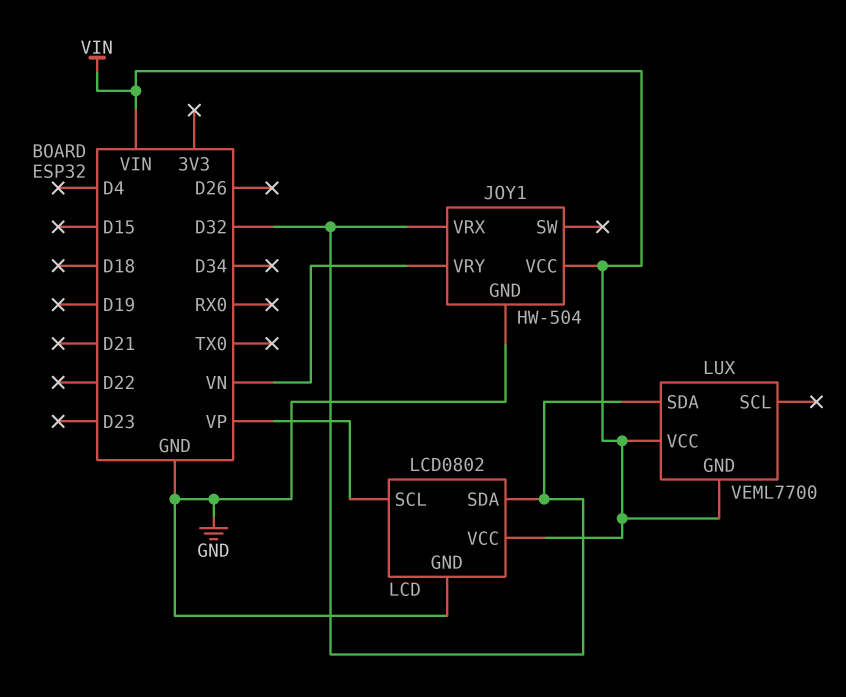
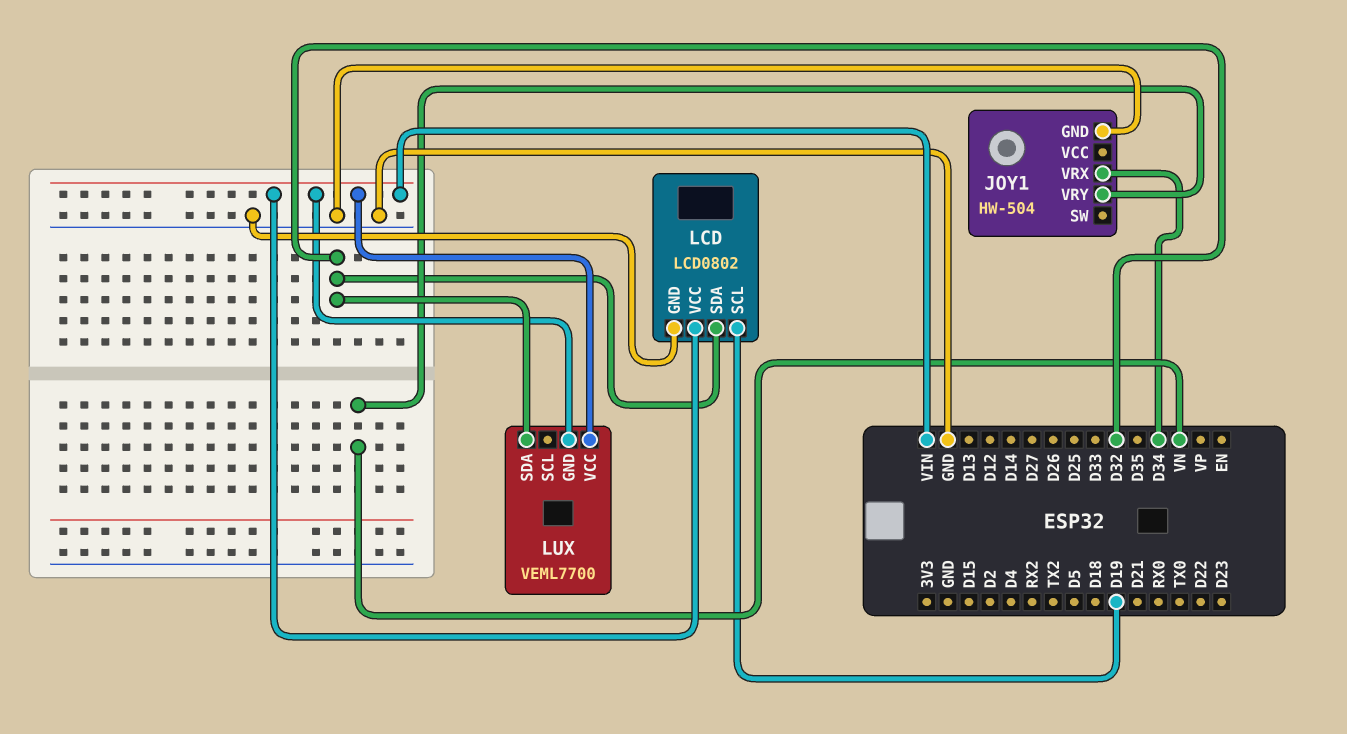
JOY1 pin VCC: VIN -> none
JOY1 pin VRX: D32 -> D34
LCD pin SCL: VP -> D19

